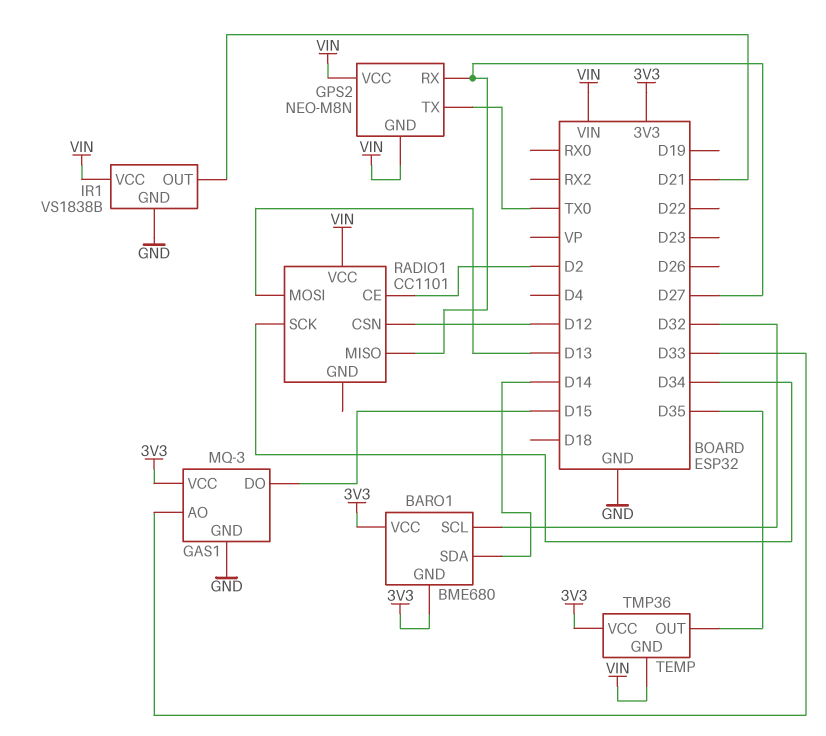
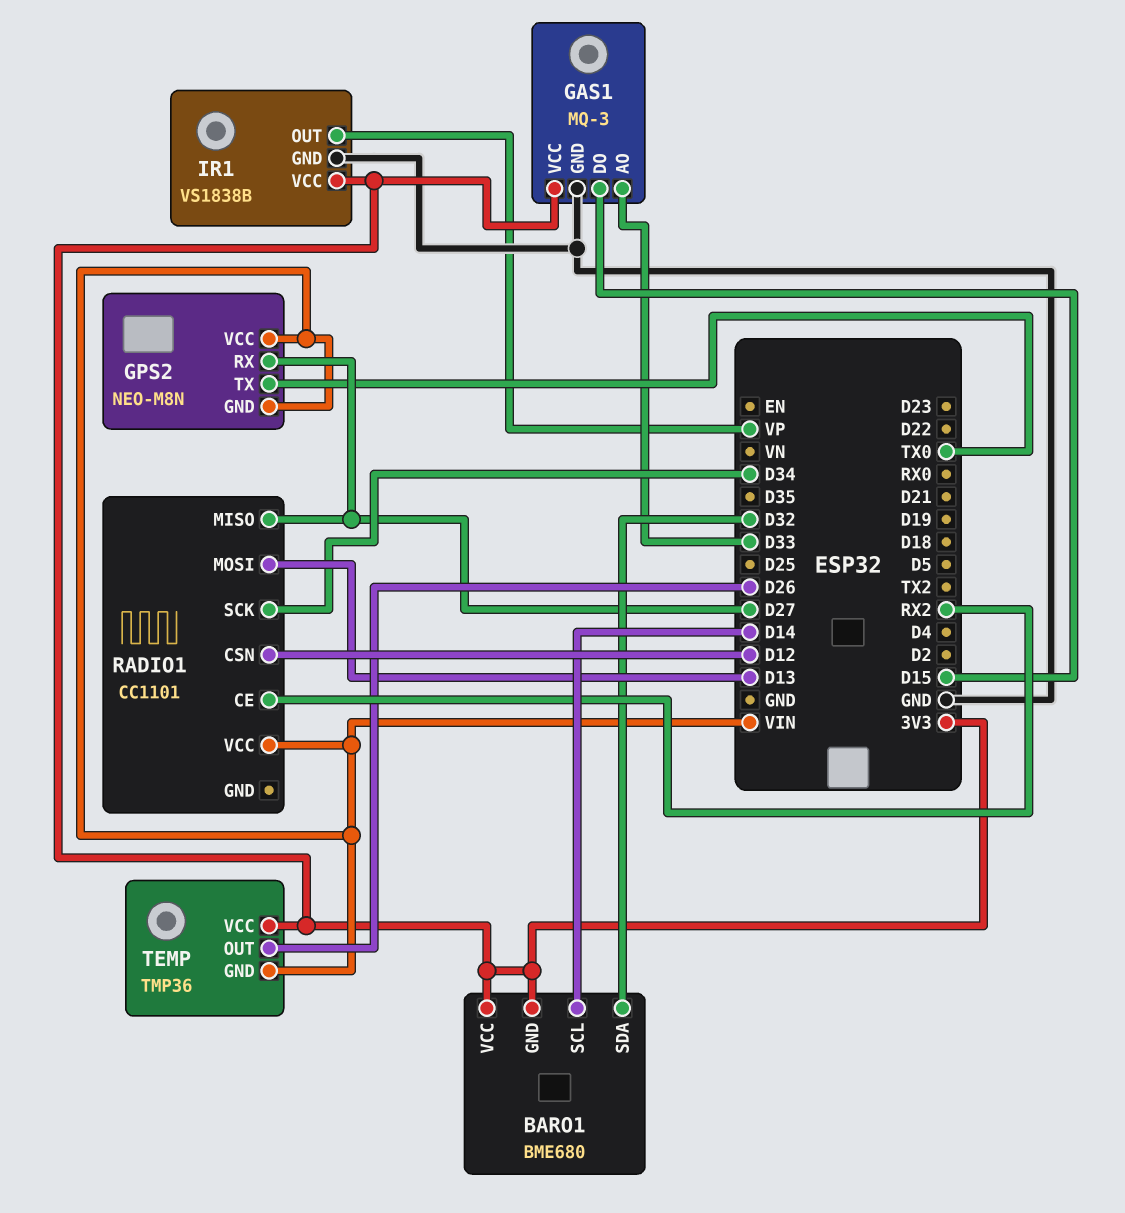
BARO1 pin SCL: D32 -> D14
BARO1 pin SDA: D14 -> D32
IR1 pin OUT: D21 -> VP
IR1 pin VCC: VIN -> 3V3
RADIO1 pin CE: D2 -> RX2
TEMP pin OUT: D35 -> D26

